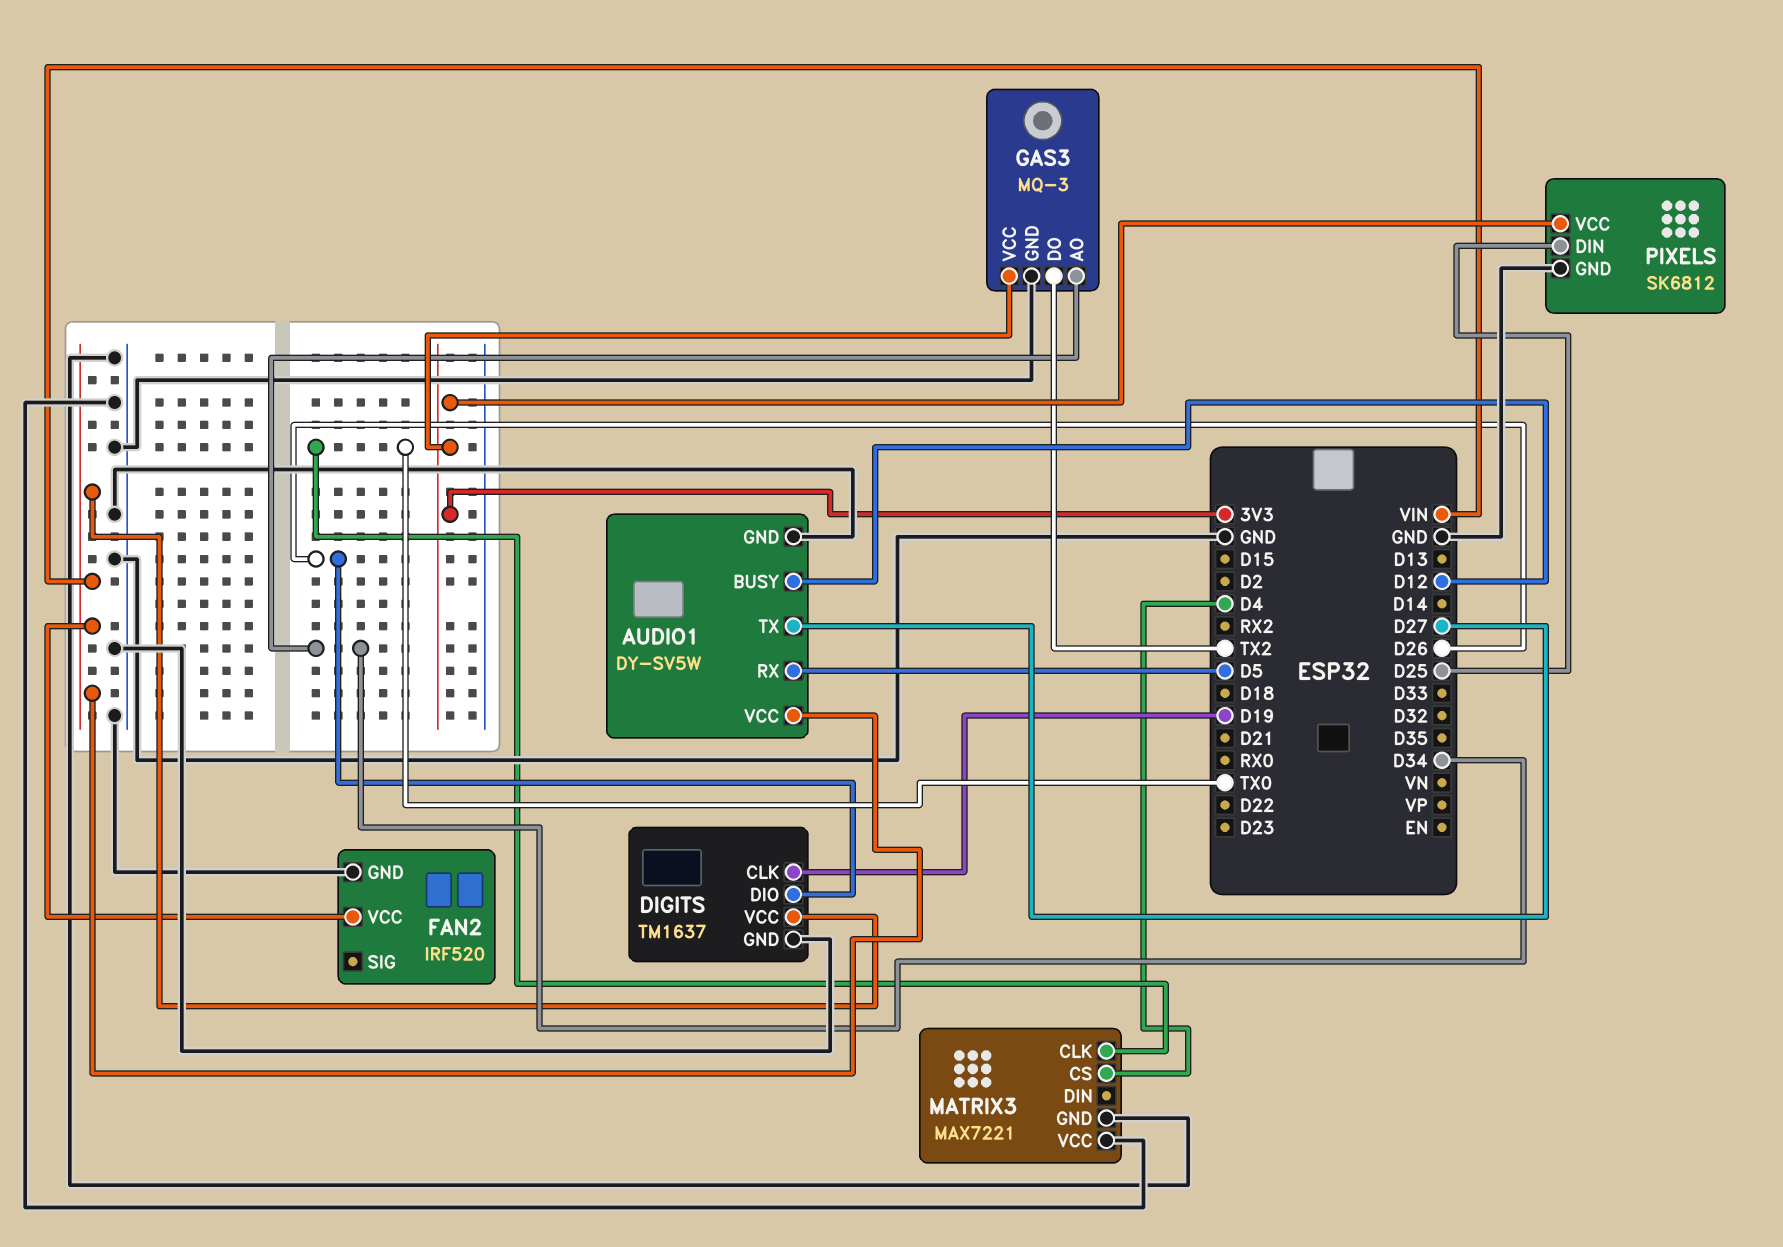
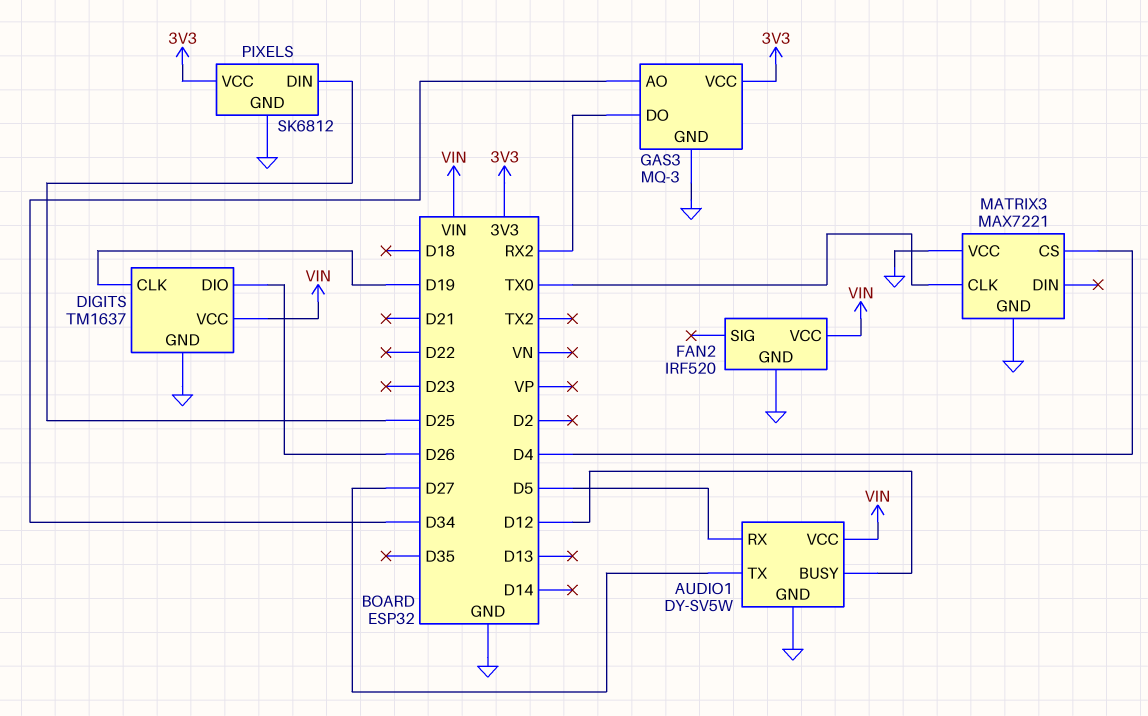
GAS3 pin DO: TX2 -> RX2

